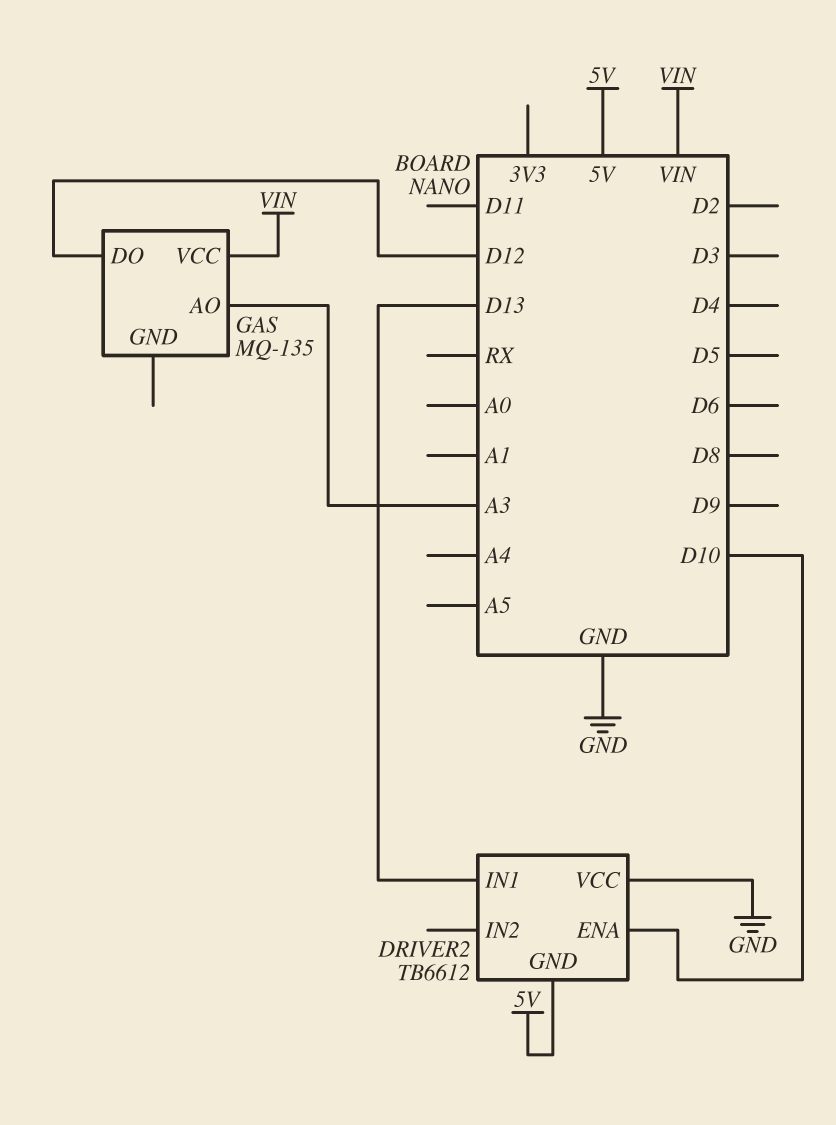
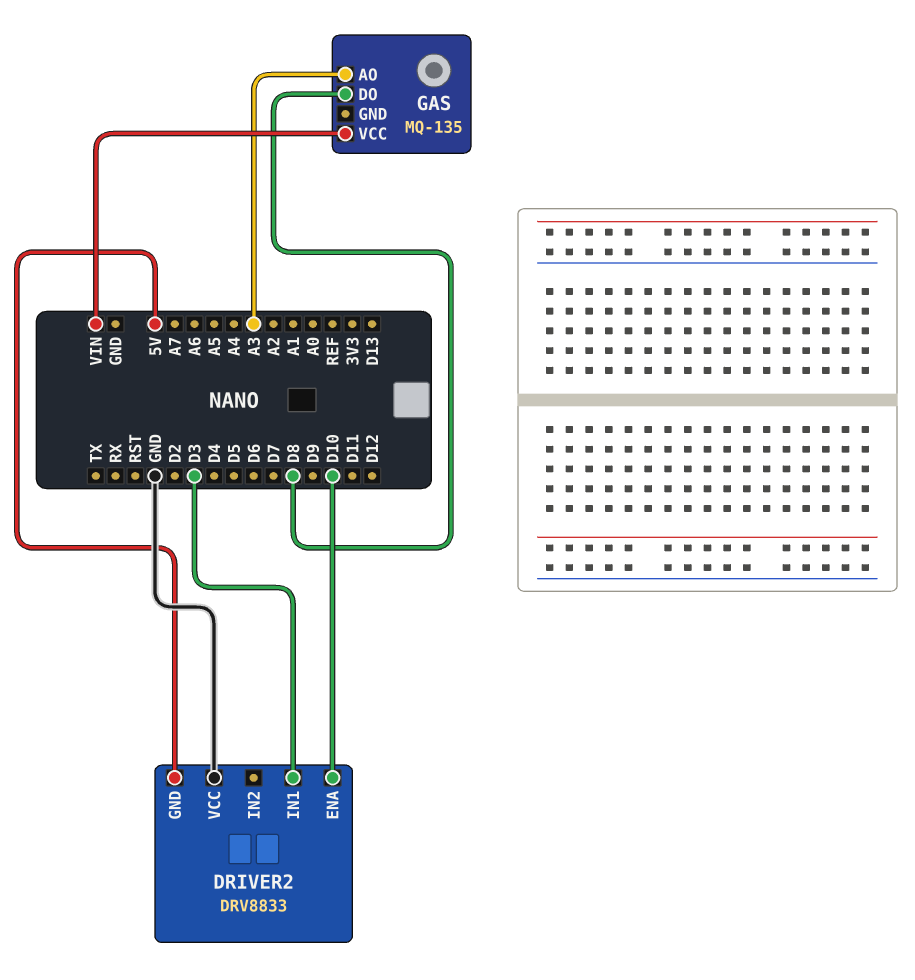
DRIVER2: TB6612 -> DRV8833
DRIVER2 pin IN1: D13 -> D3
GAS pin DO: D12 -> D8

